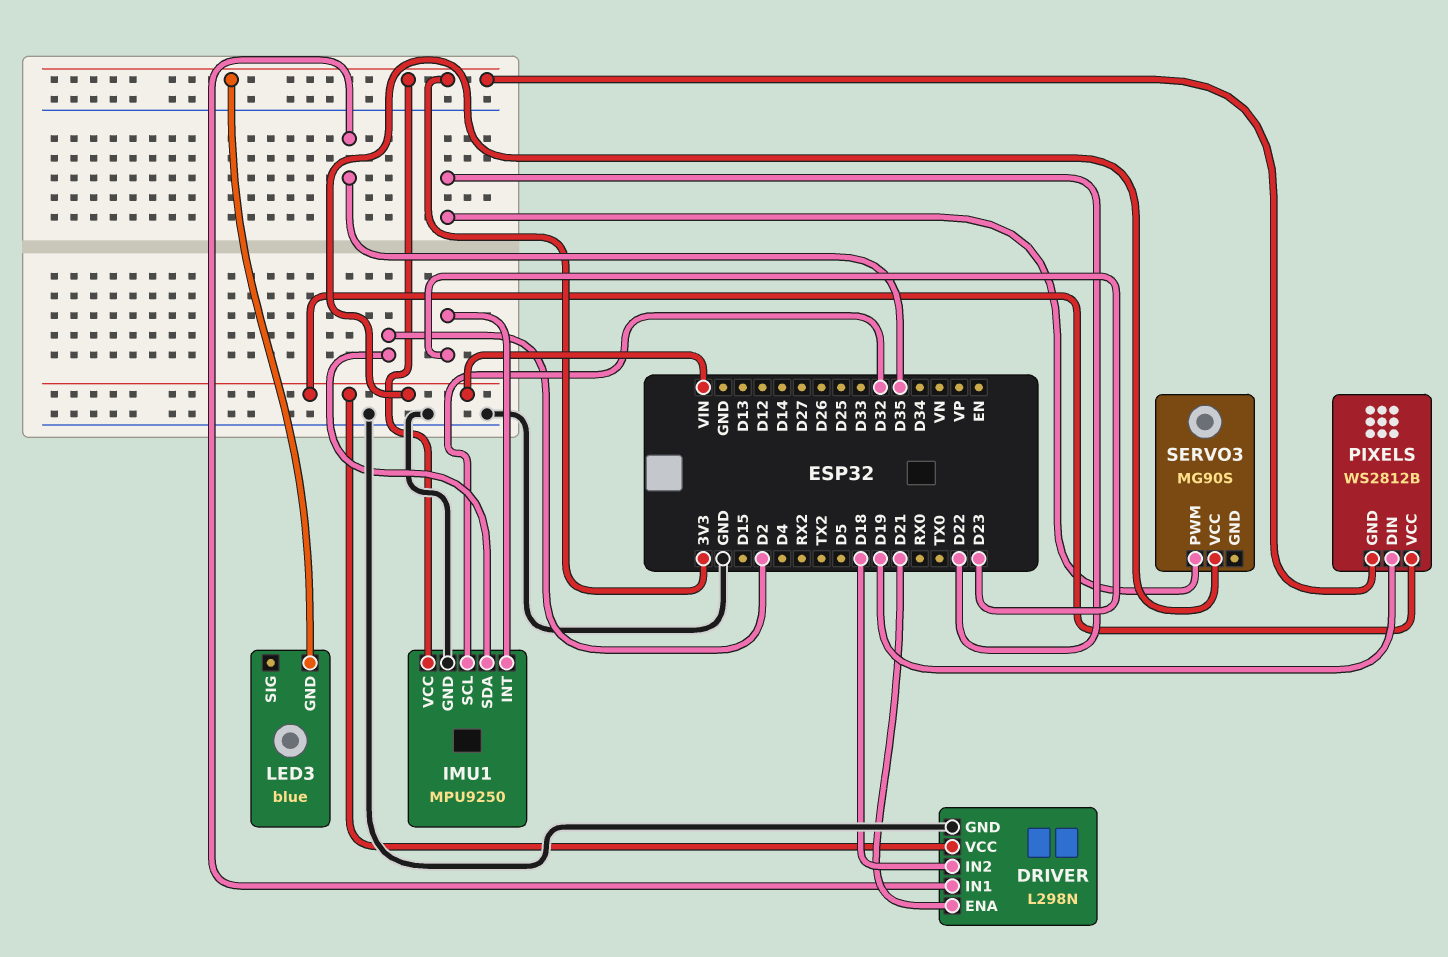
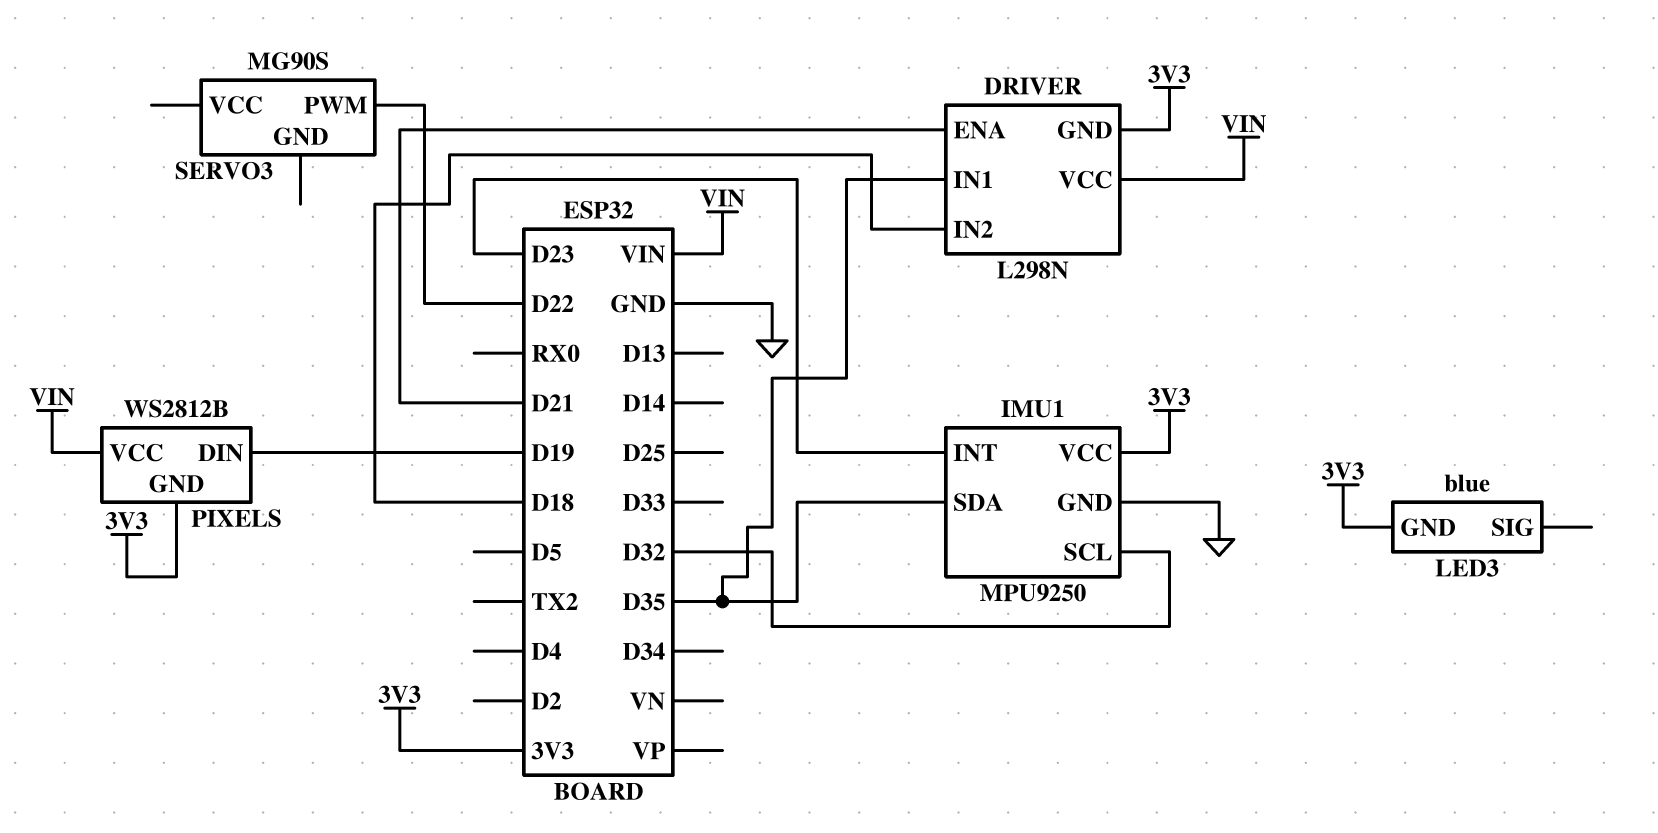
DRIVER pin GND: GND -> 3V3
IMU1 pin SDA: D2 -> D35
SERVO3 pin VCC: VIN -> none

